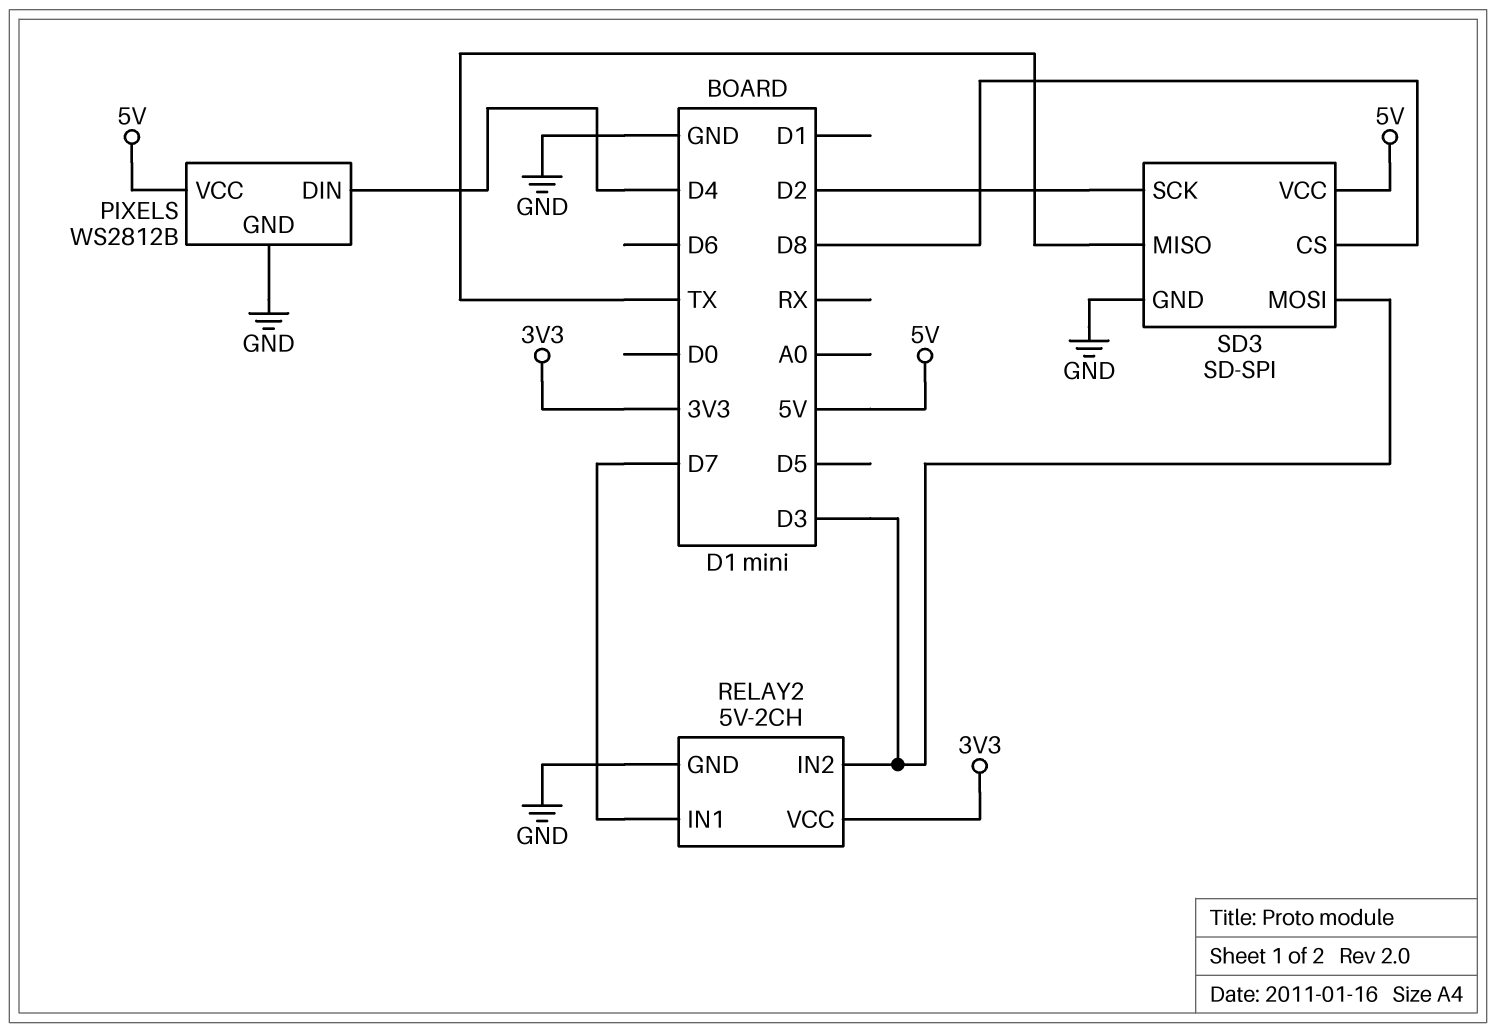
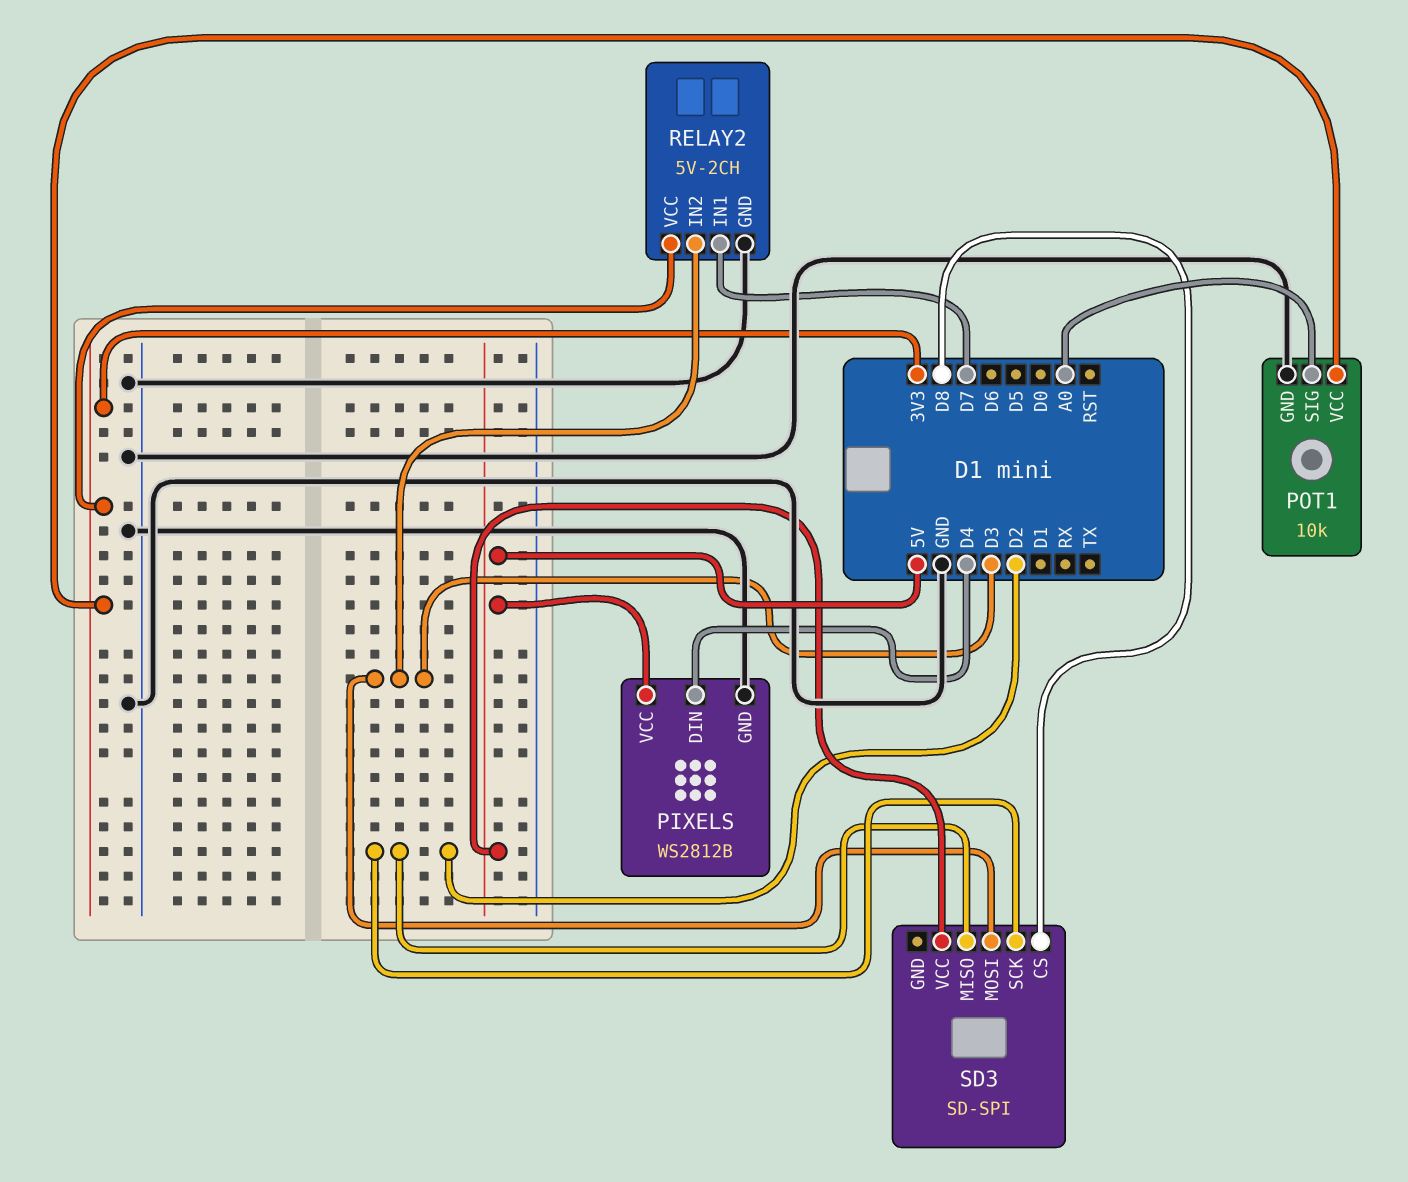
POT1: none -> 10k
POT1 pin GND: none -> GND
POT1 pin SIG: none -> A0
POT1 pin VCC: none -> 3V3
SD3 pin GND: GND -> none
SD3 pin MISO: TX -> D2

